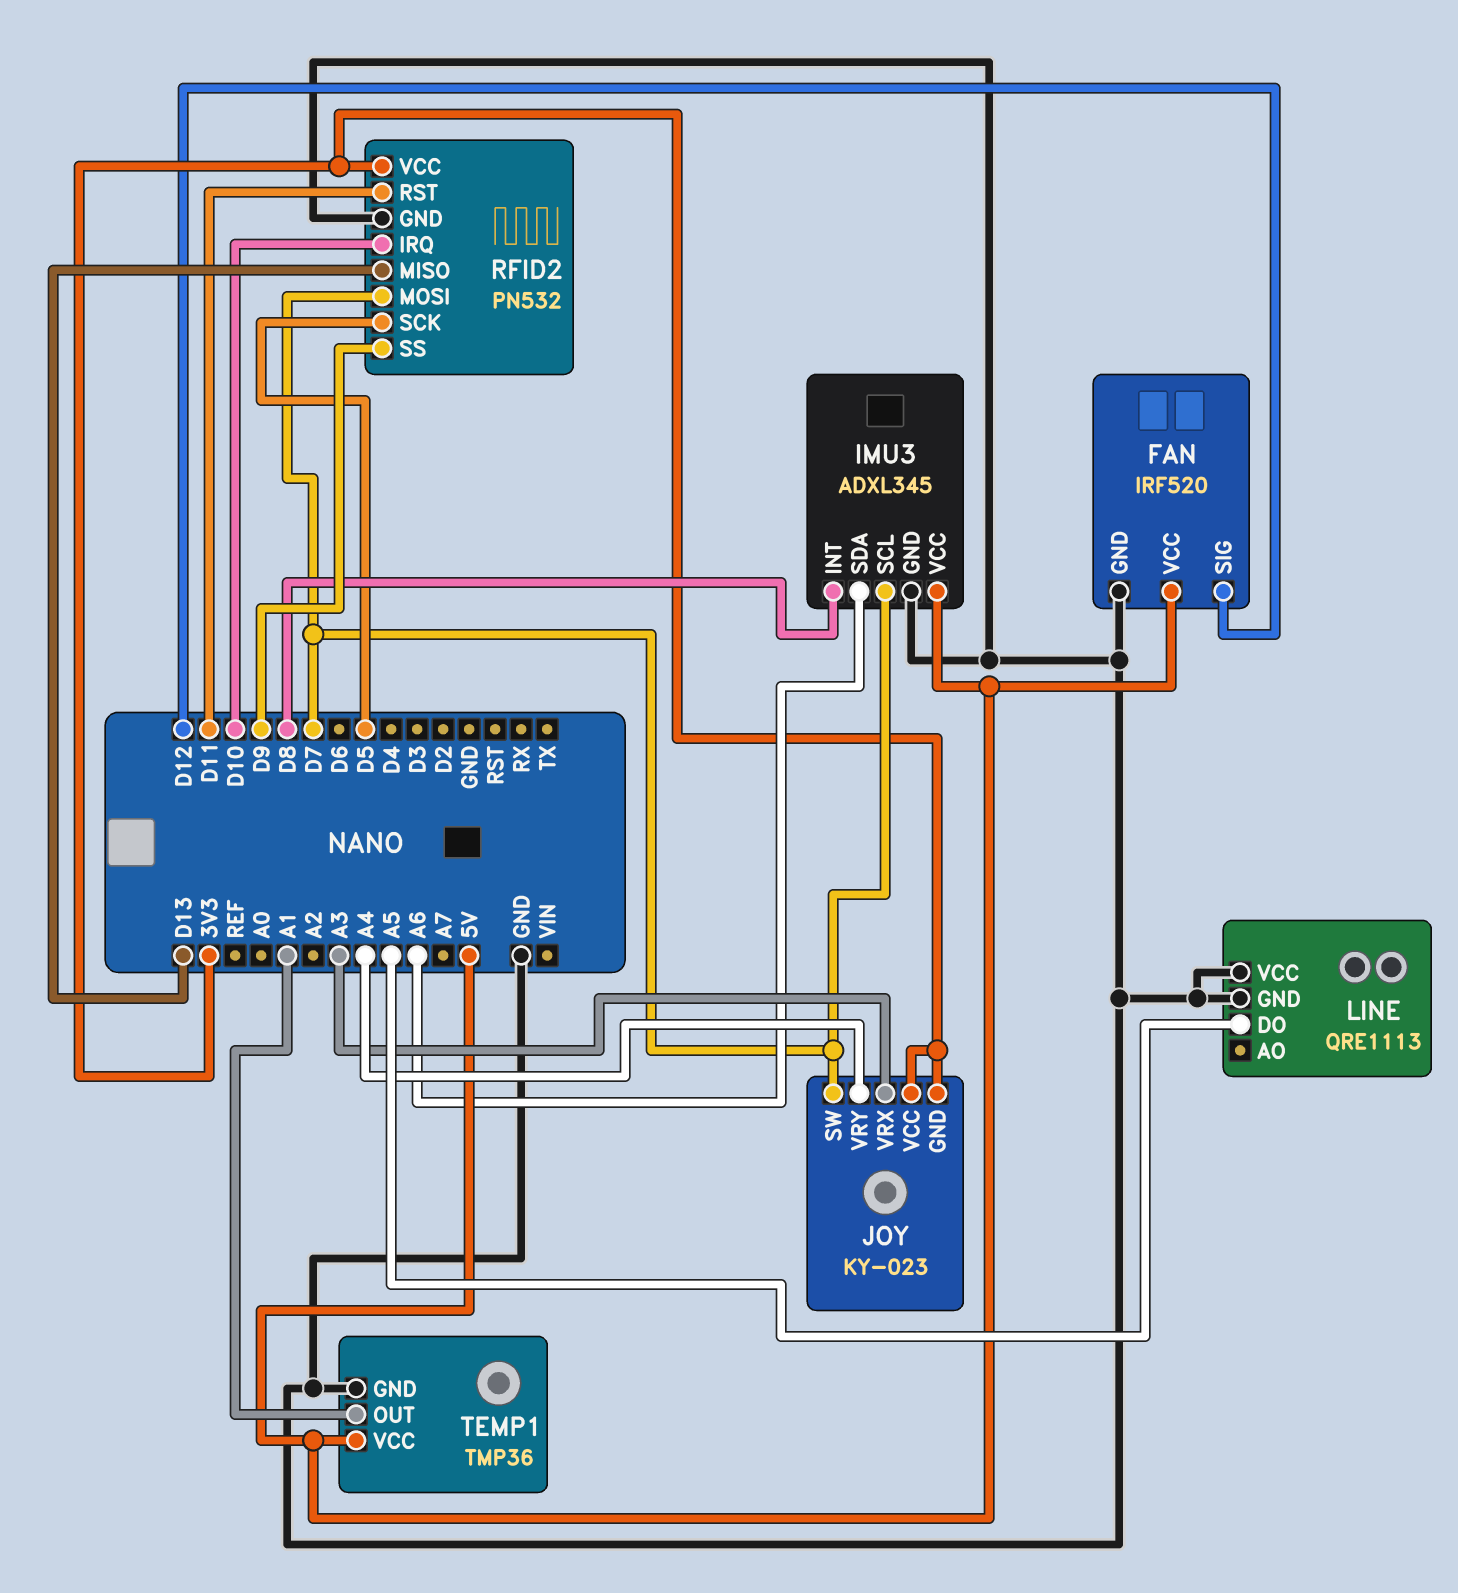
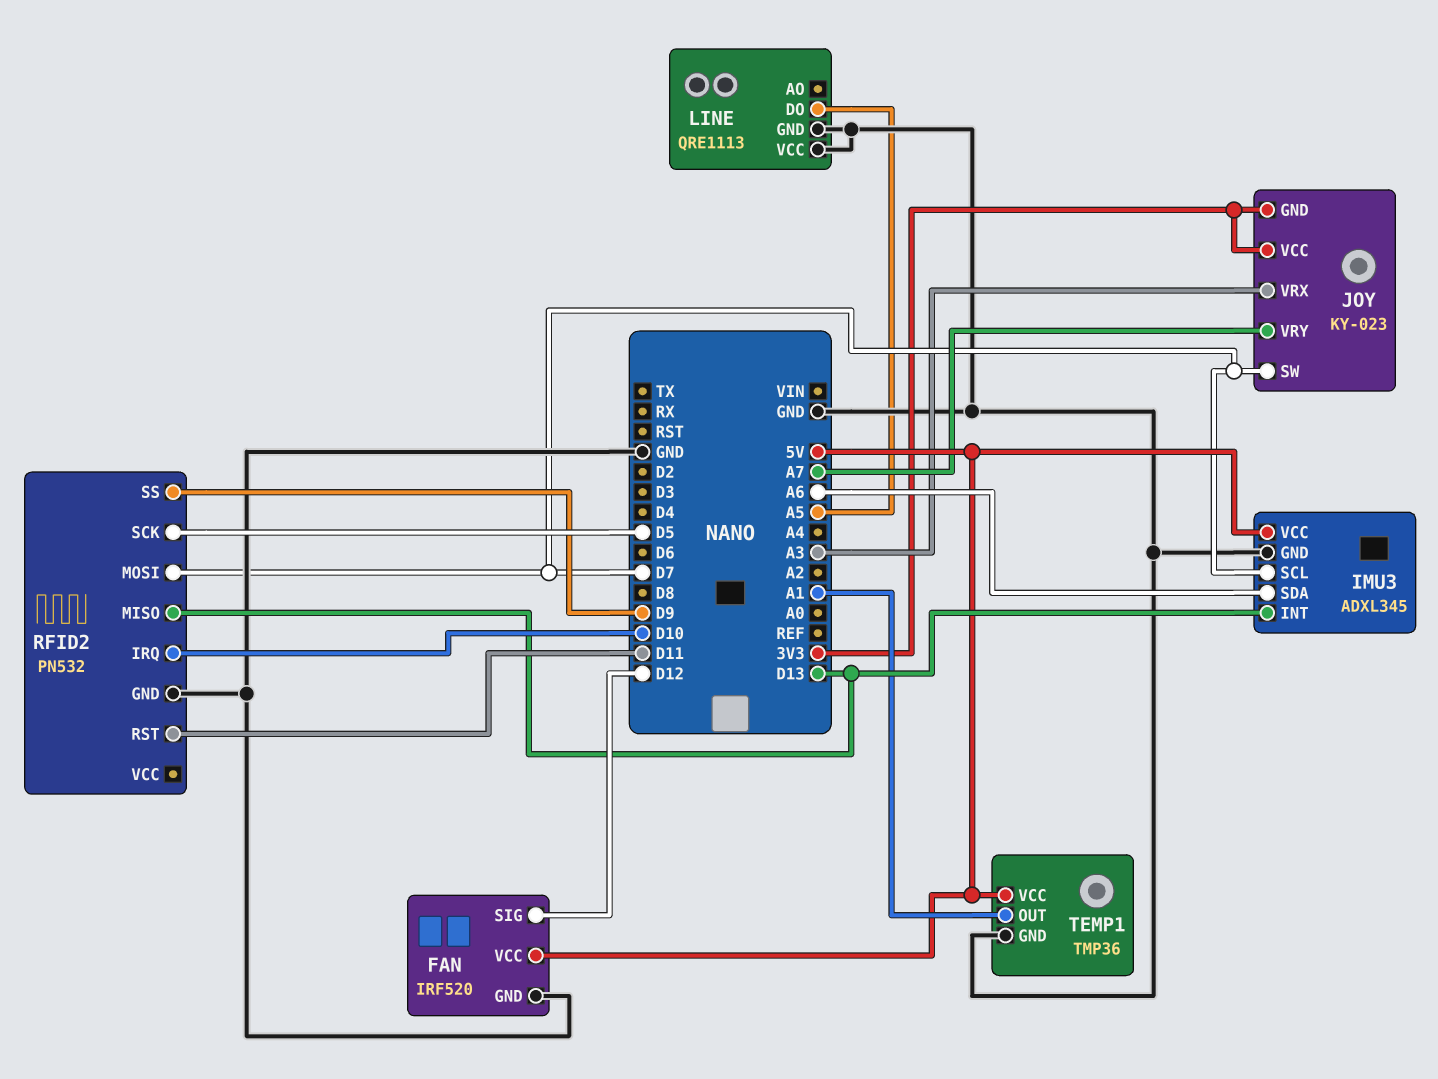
IMU3 pin INT: D8 -> D13
JOY pin VRY: A4 -> A7
RFID2 pin VCC: 3V3 -> none

